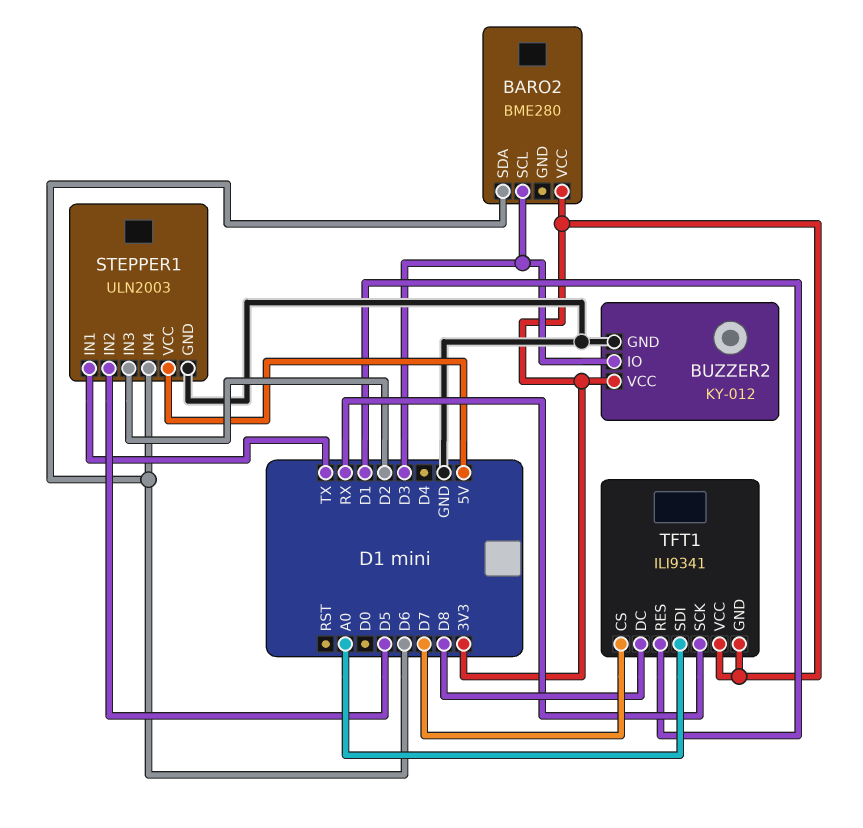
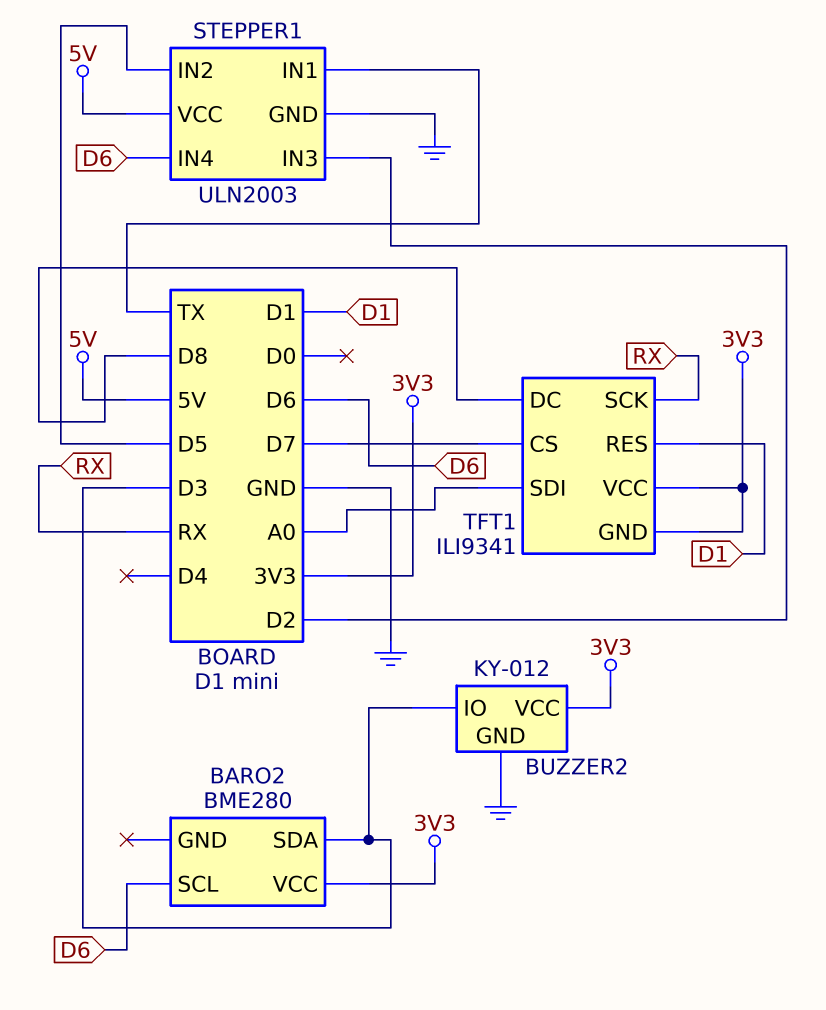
BARO2 pin SCL: D3 -> D6
BARO2 pin SDA: D6 -> D3

